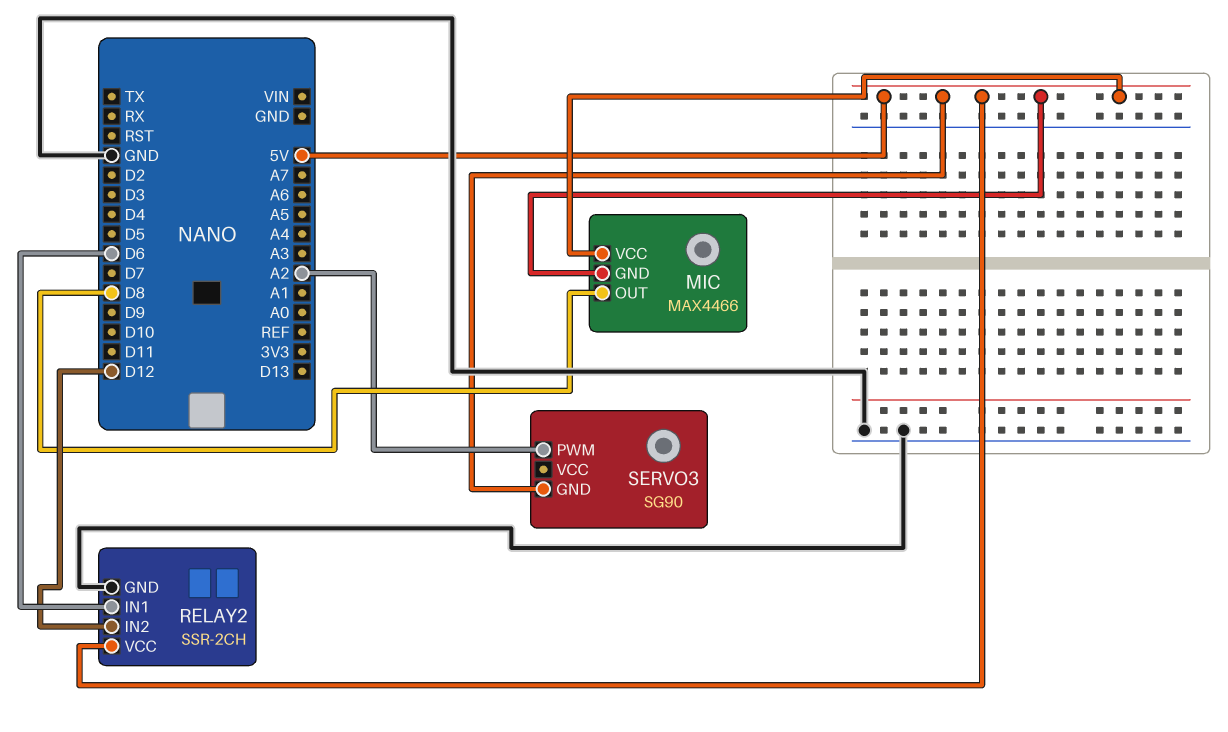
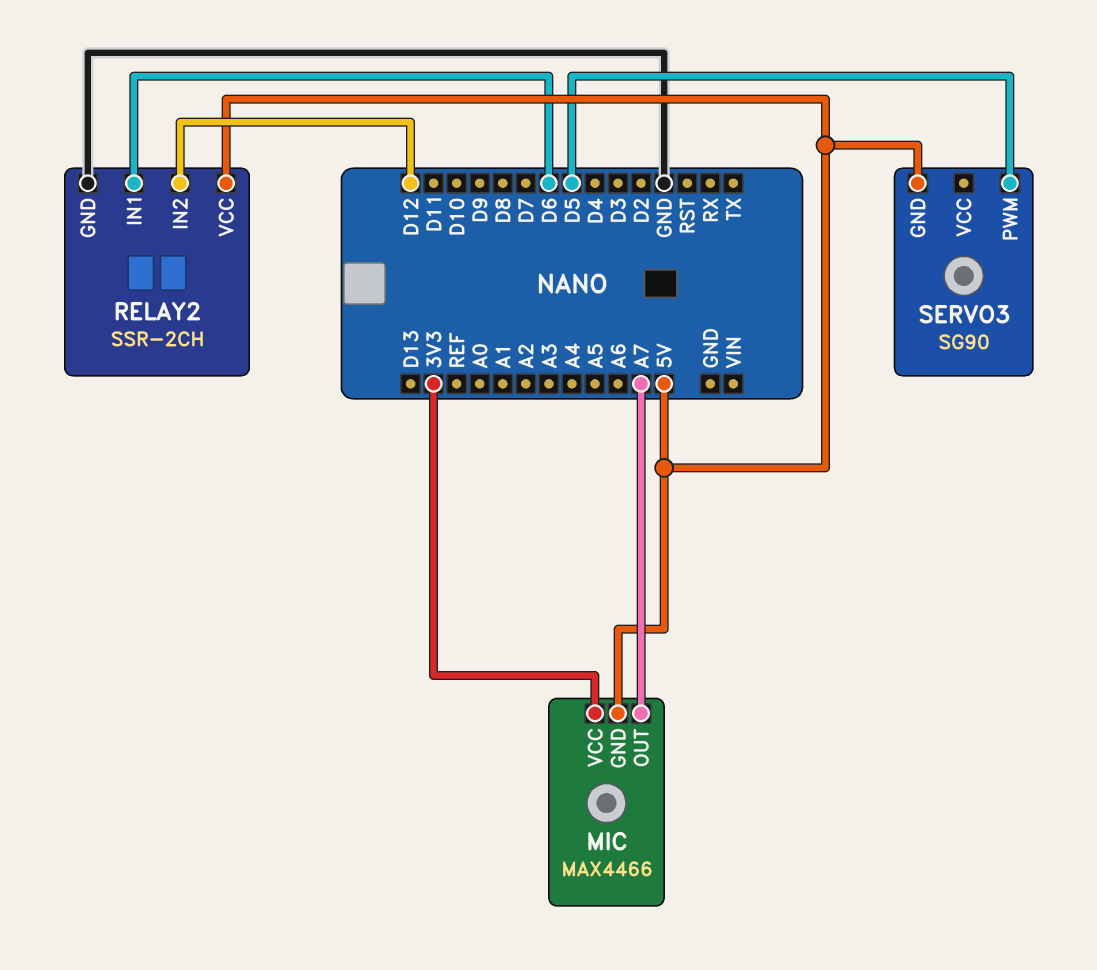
MIC pin OUT: D8 -> A7
MIC pin VCC: 5V -> 3V3
SERVO3 pin PWM: A2 -> D5

